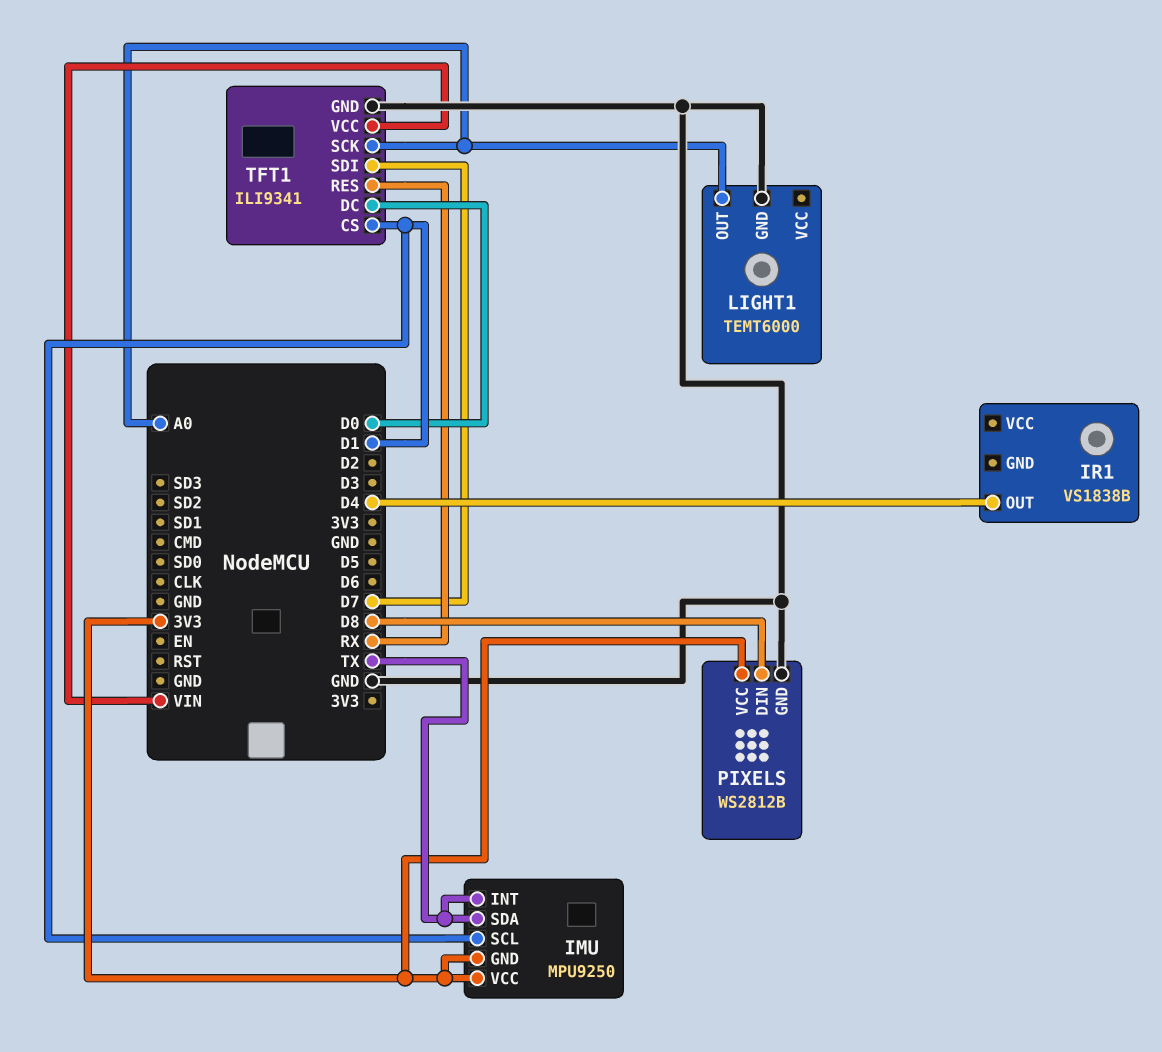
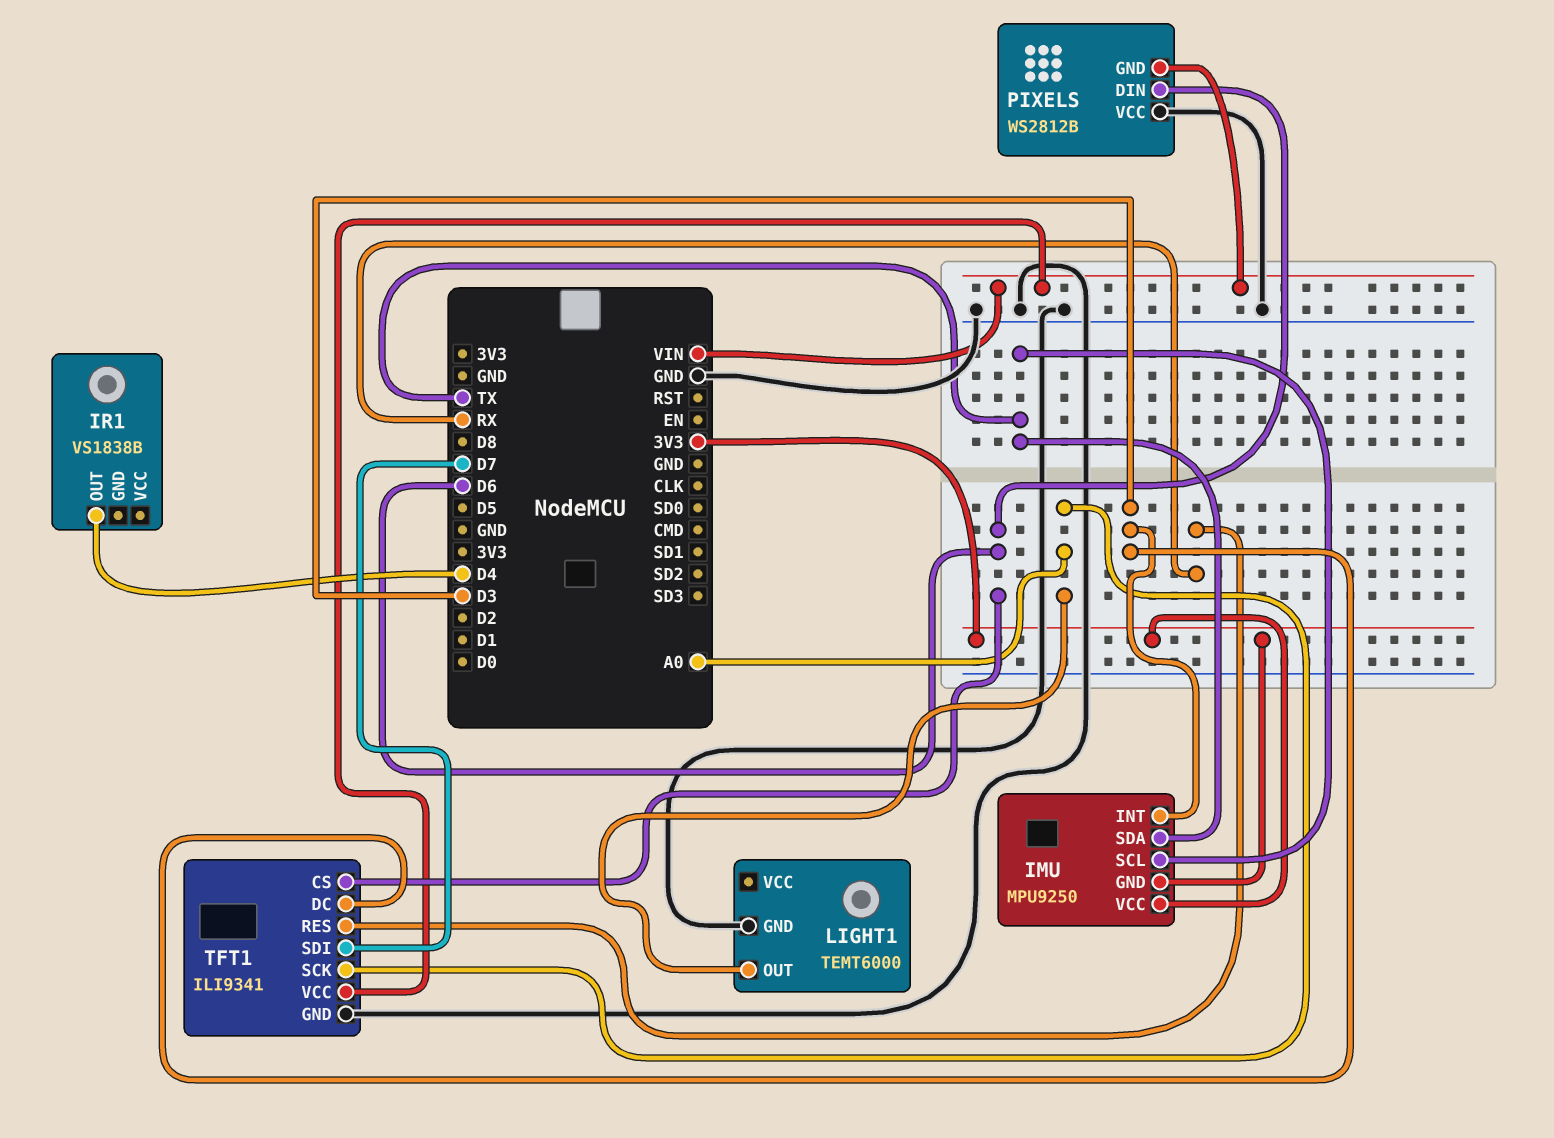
IMU pin INT: TX -> D3
IMU pin SCL: D1 -> TX
PIXELS pin DIN: D8 -> D6
PIXELS pin GND: GND -> VIN
PIXELS pin VCC: 3V3 -> GND
TFT1 pin CS: D1 -> D6
TFT1 pin DC: D0 -> D3

